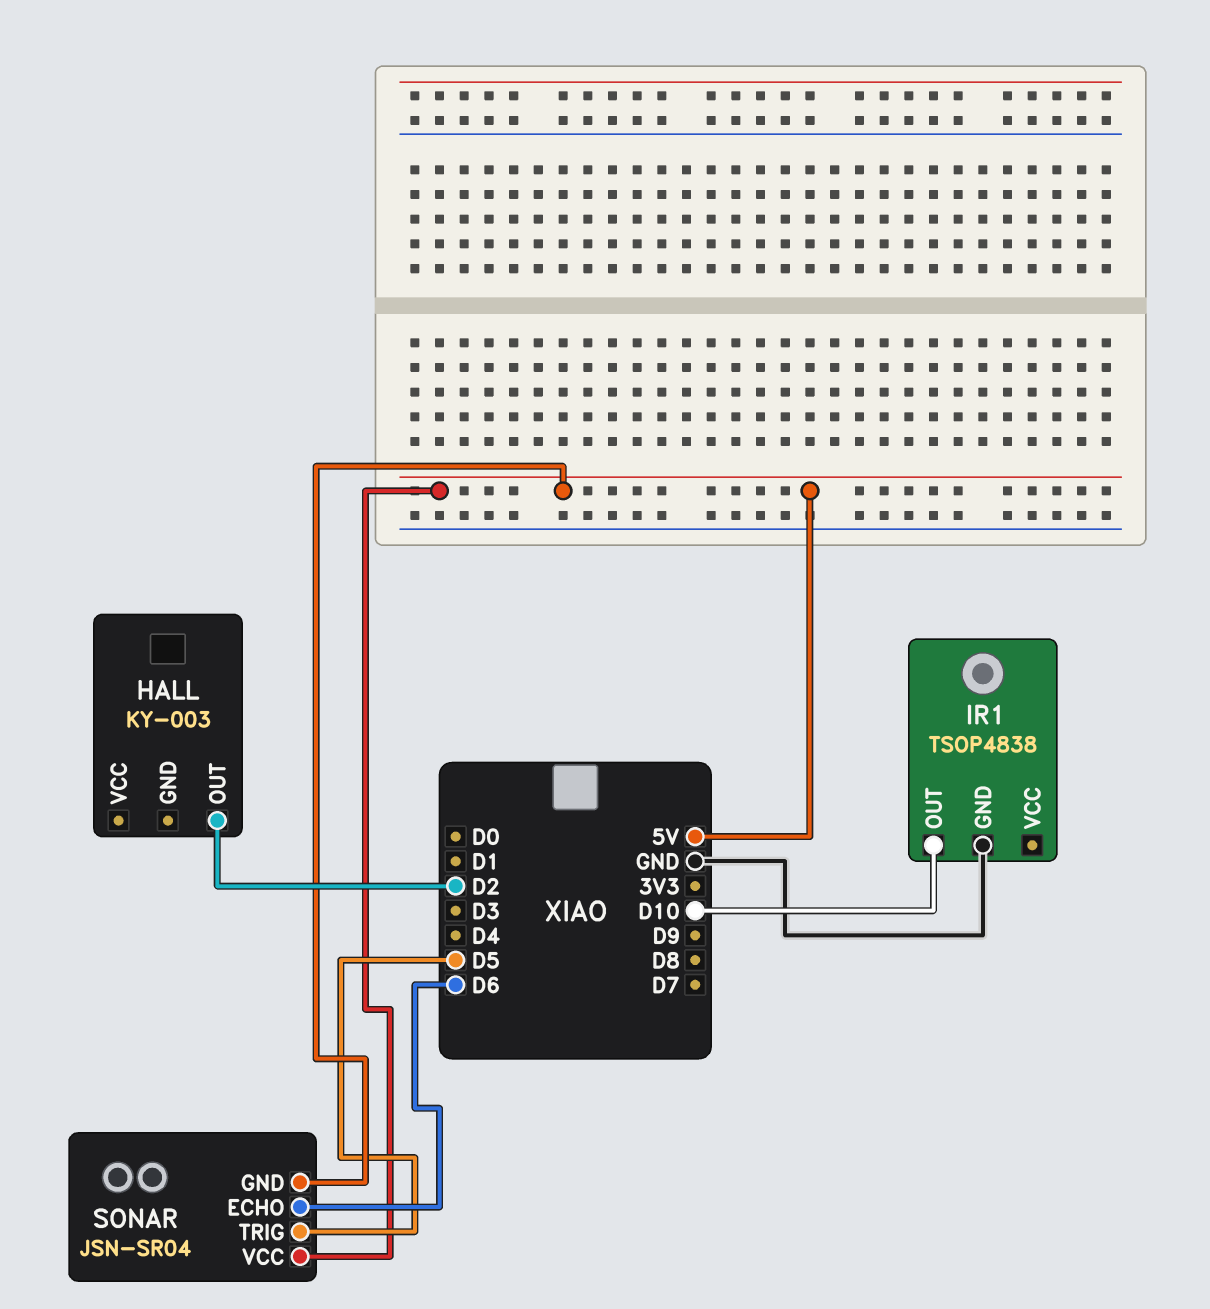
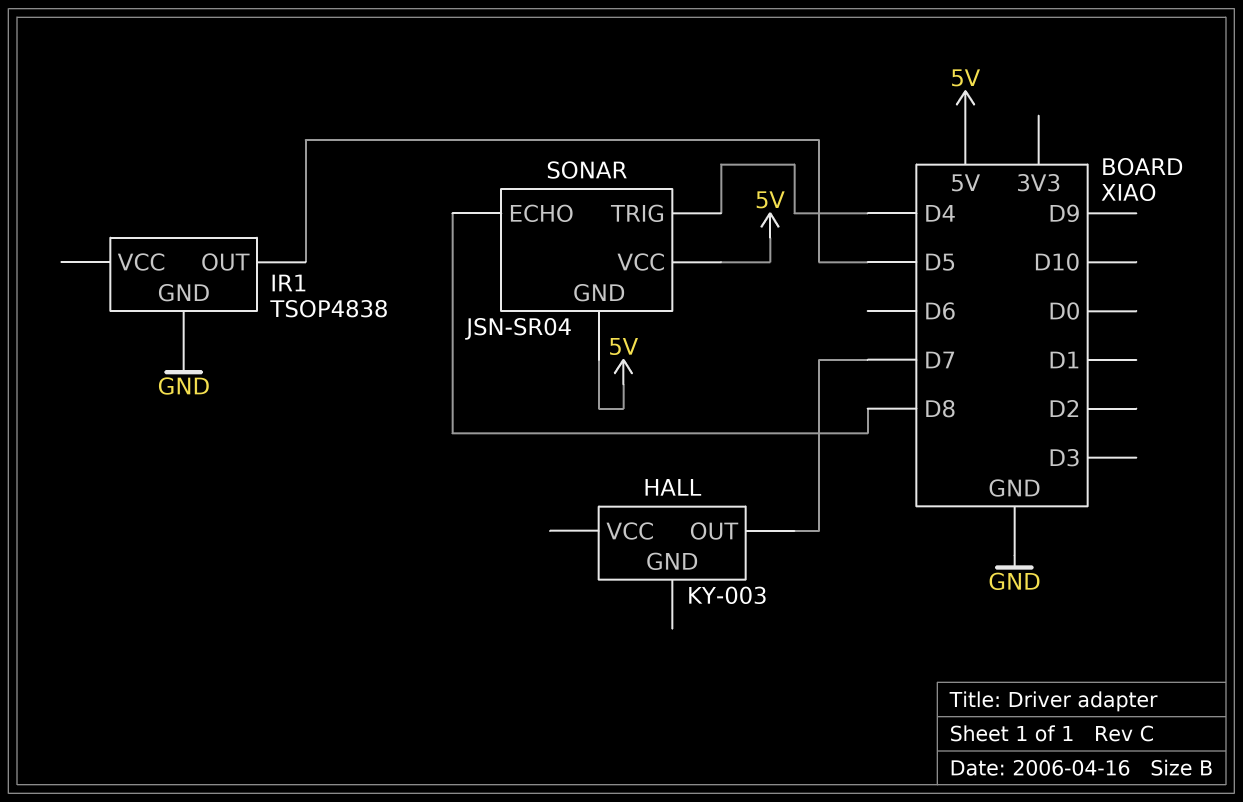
HALL pin OUT: D2 -> D7
IR1 pin OUT: D10 -> D5
SONAR pin ECHO: D6 -> D8
SONAR pin TRIG: D5 -> D4

